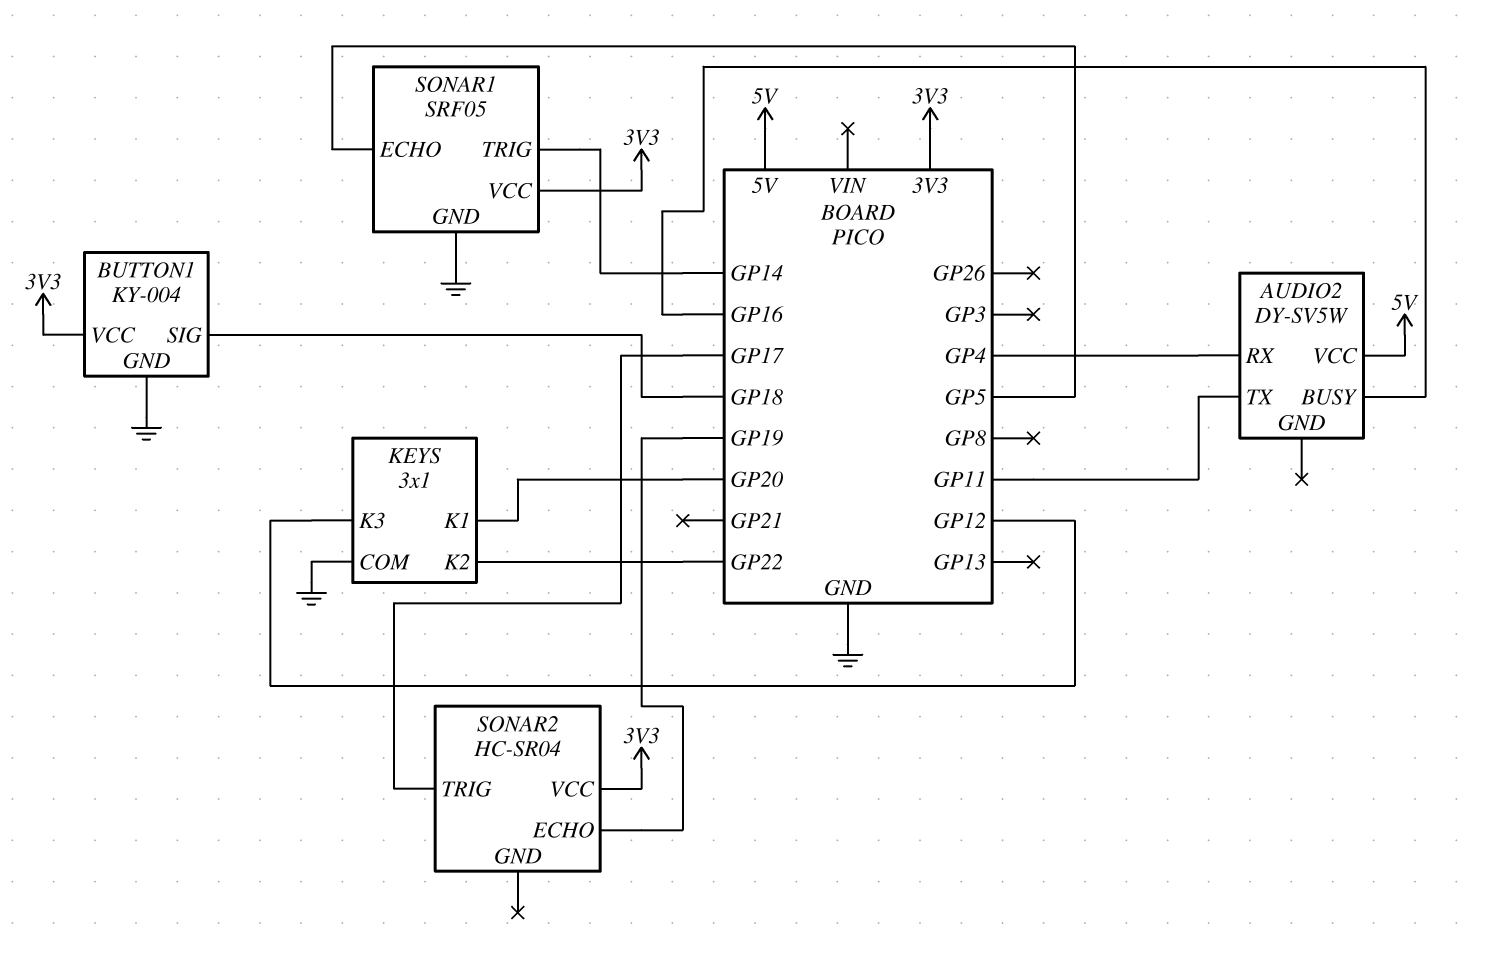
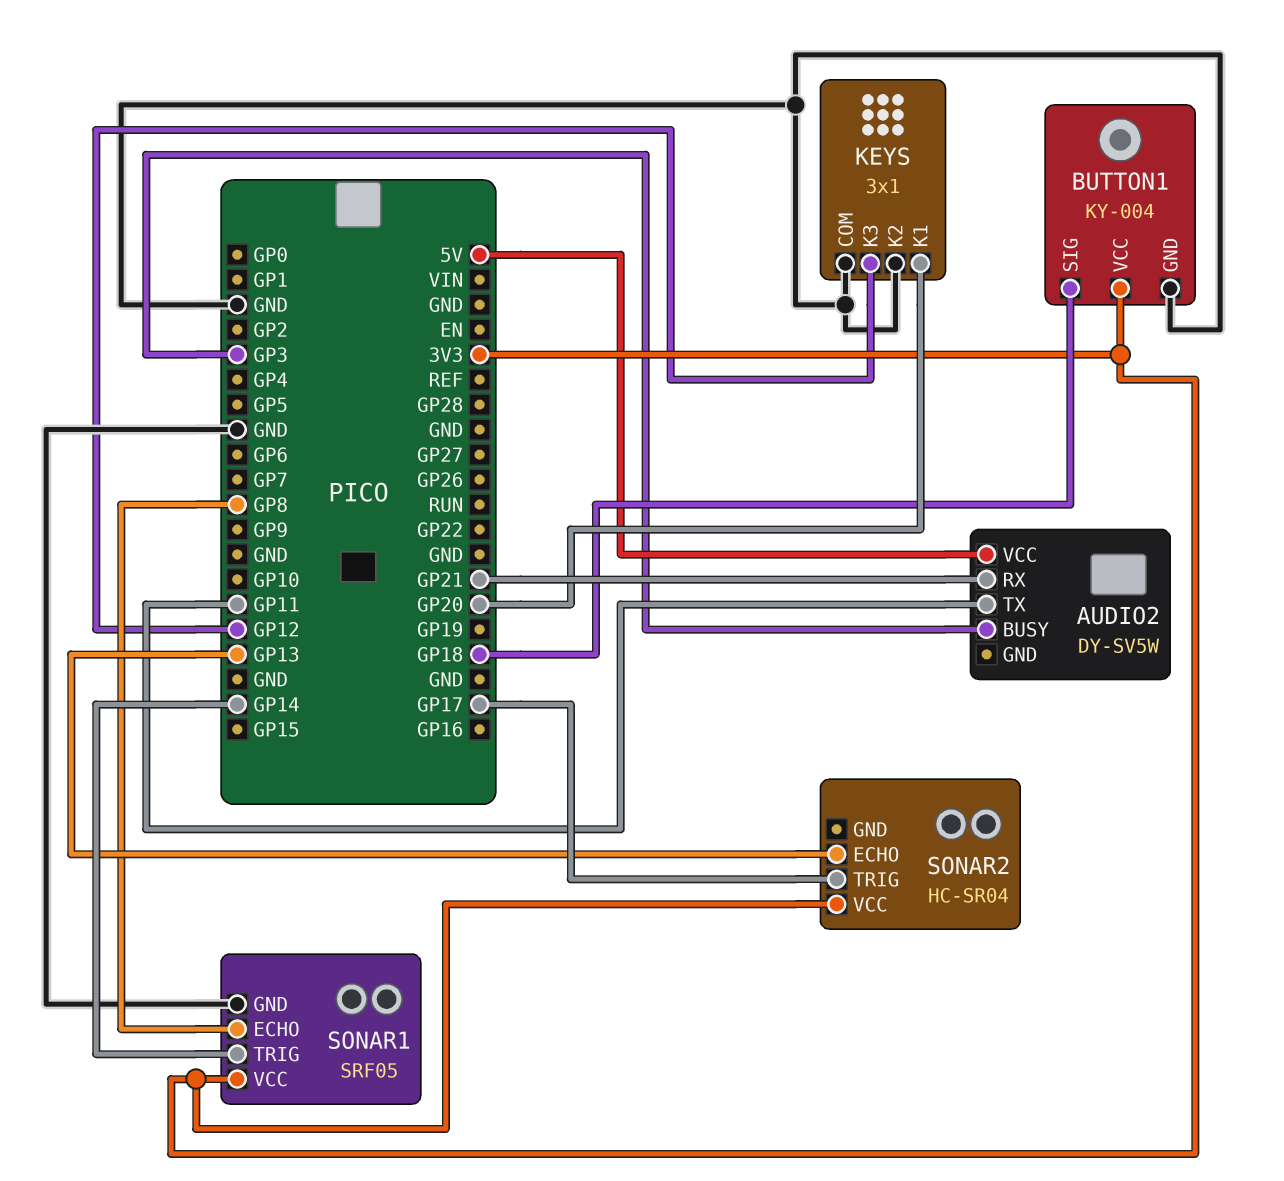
AUDIO2 pin BUSY: GP16 -> GP3
AUDIO2 pin RX: GP4 -> GP21
KEYS pin K2: GP22 -> GND
SONAR1 pin ECHO: GP5 -> GP8
SONAR2 pin ECHO: GP19 -> GP13

